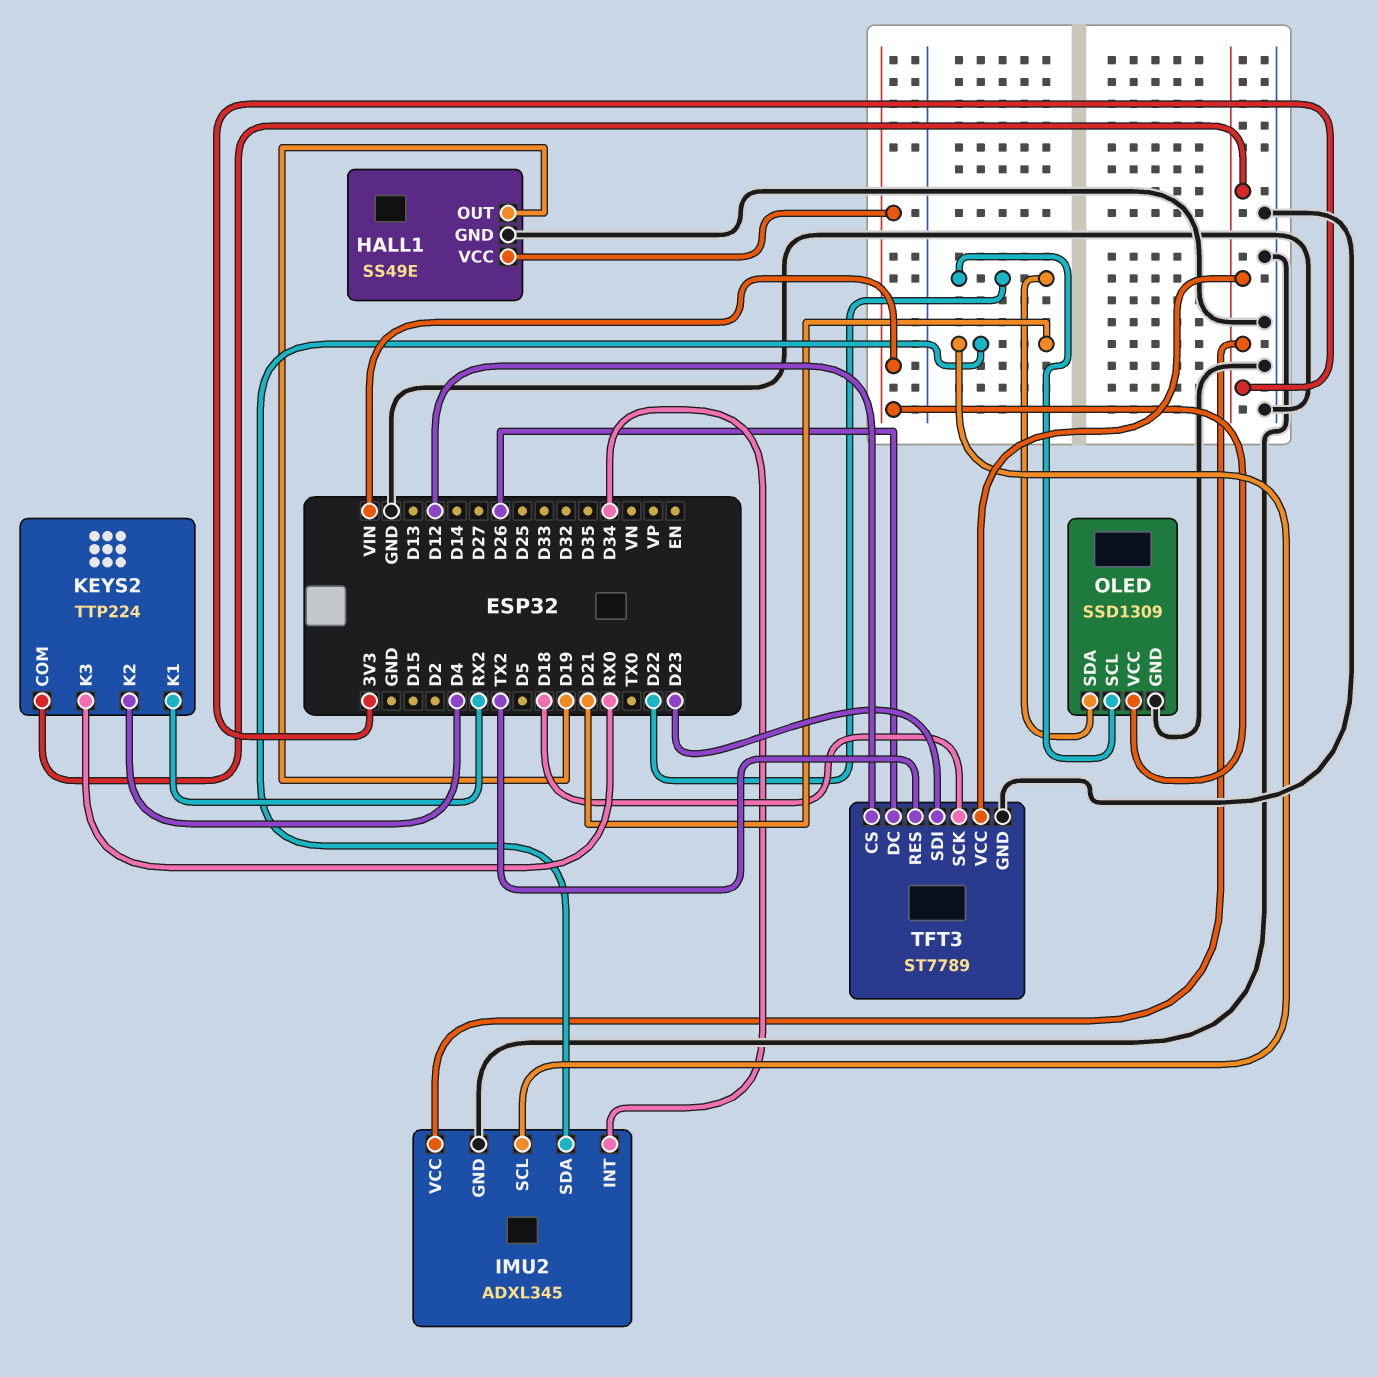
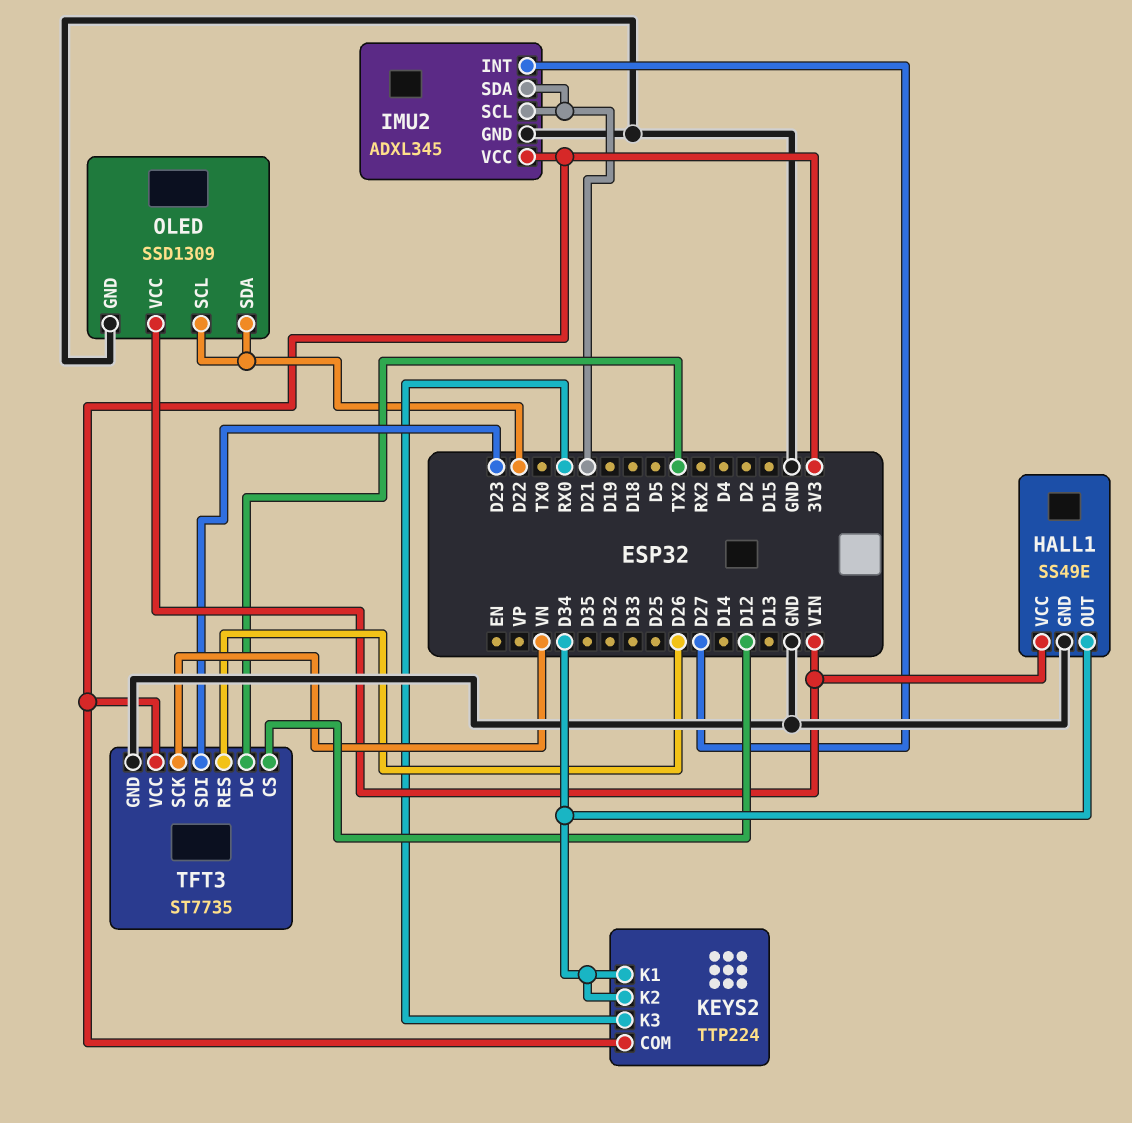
HALL1 pin OUT: D19 -> D34
IMU2 pin INT: D34 -> D27
KEYS2 pin K1: RX2 -> D34
KEYS2 pin K2: D4 -> D34
TFT3: ST7789 -> ST7735
TFT3 pin DC: D26 -> TX2
TFT3 pin RES: TX2 -> D26
TFT3 pin SCK: D18 -> VN

